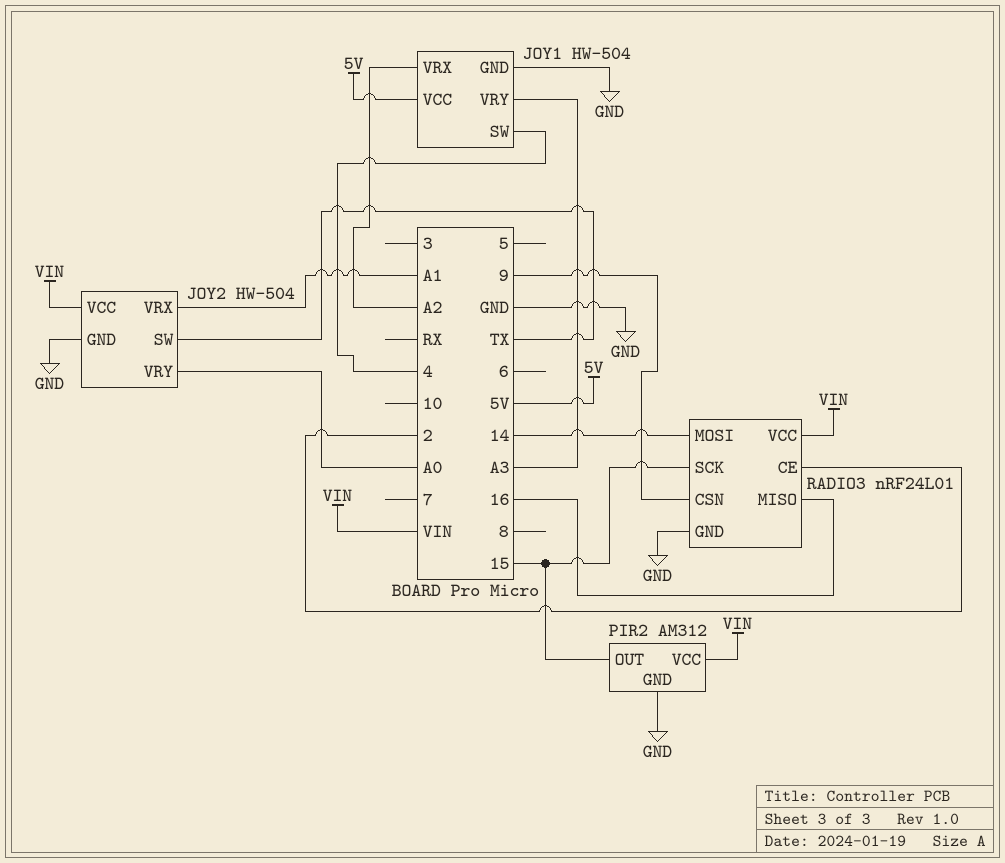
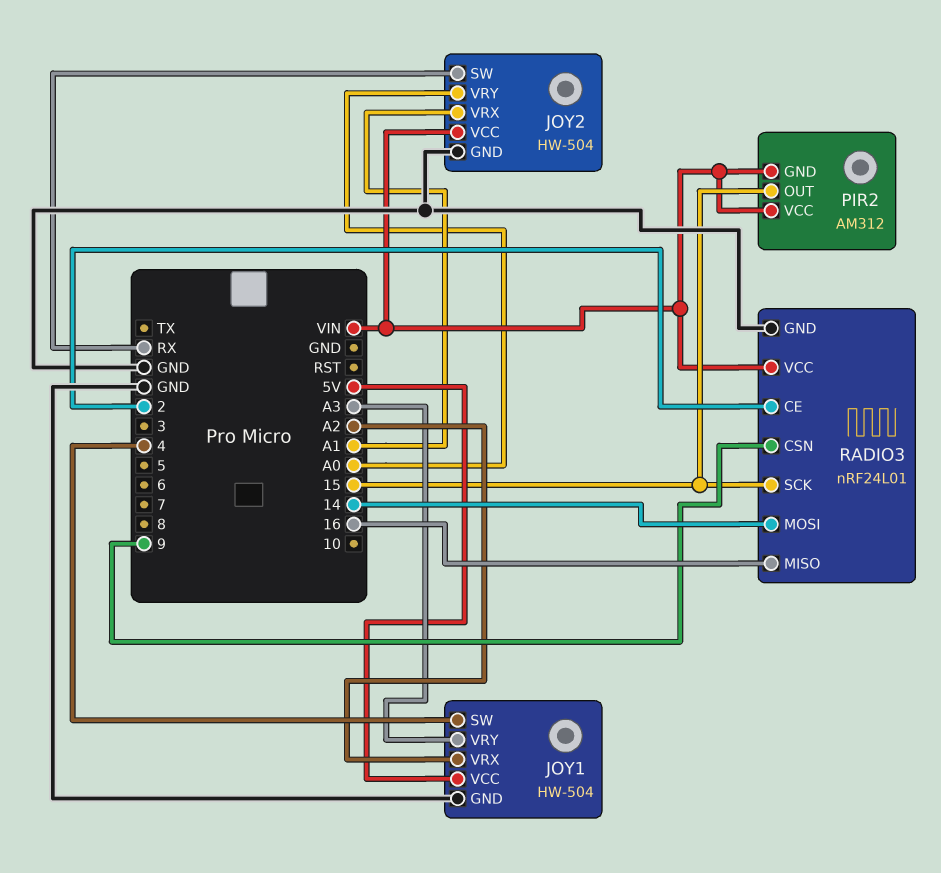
JOY2 pin SW: TX -> RX
PIR2 pin GND: GND -> VIN

